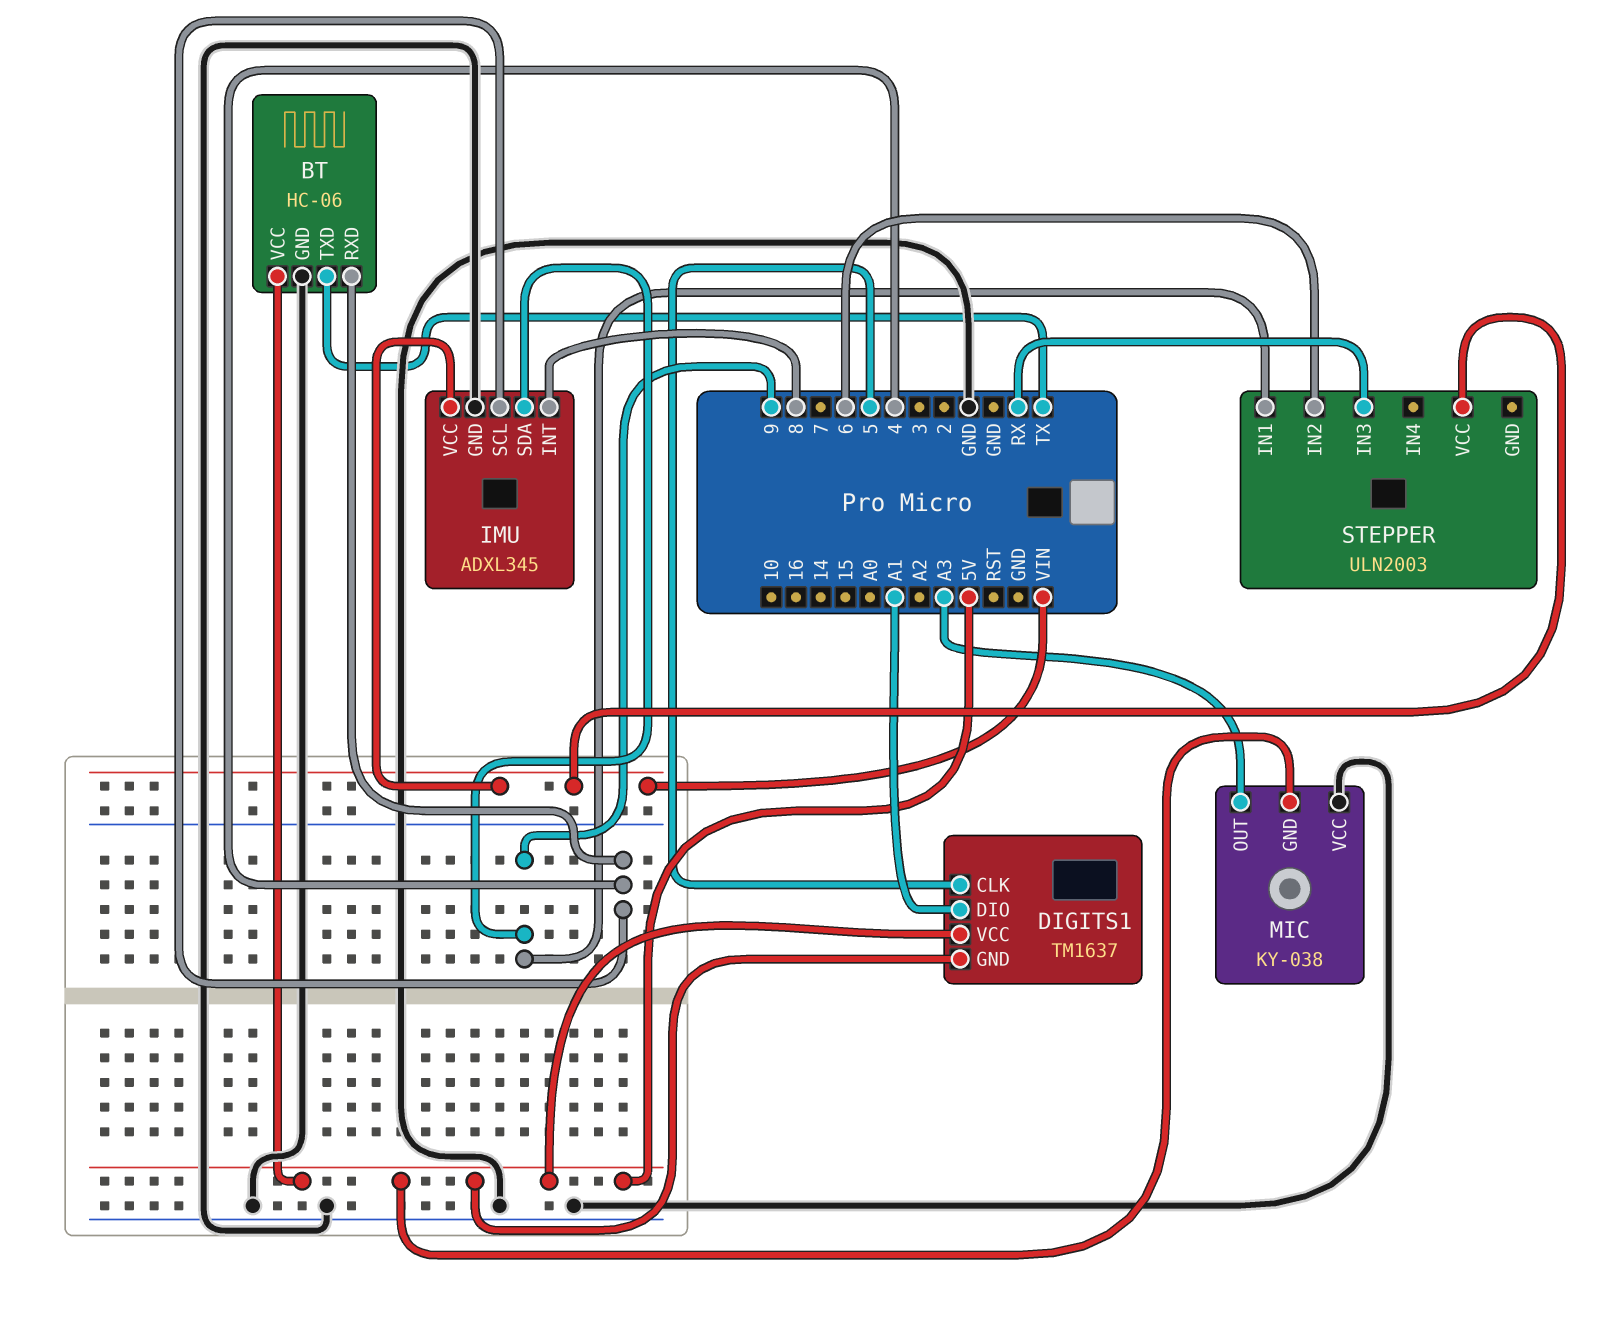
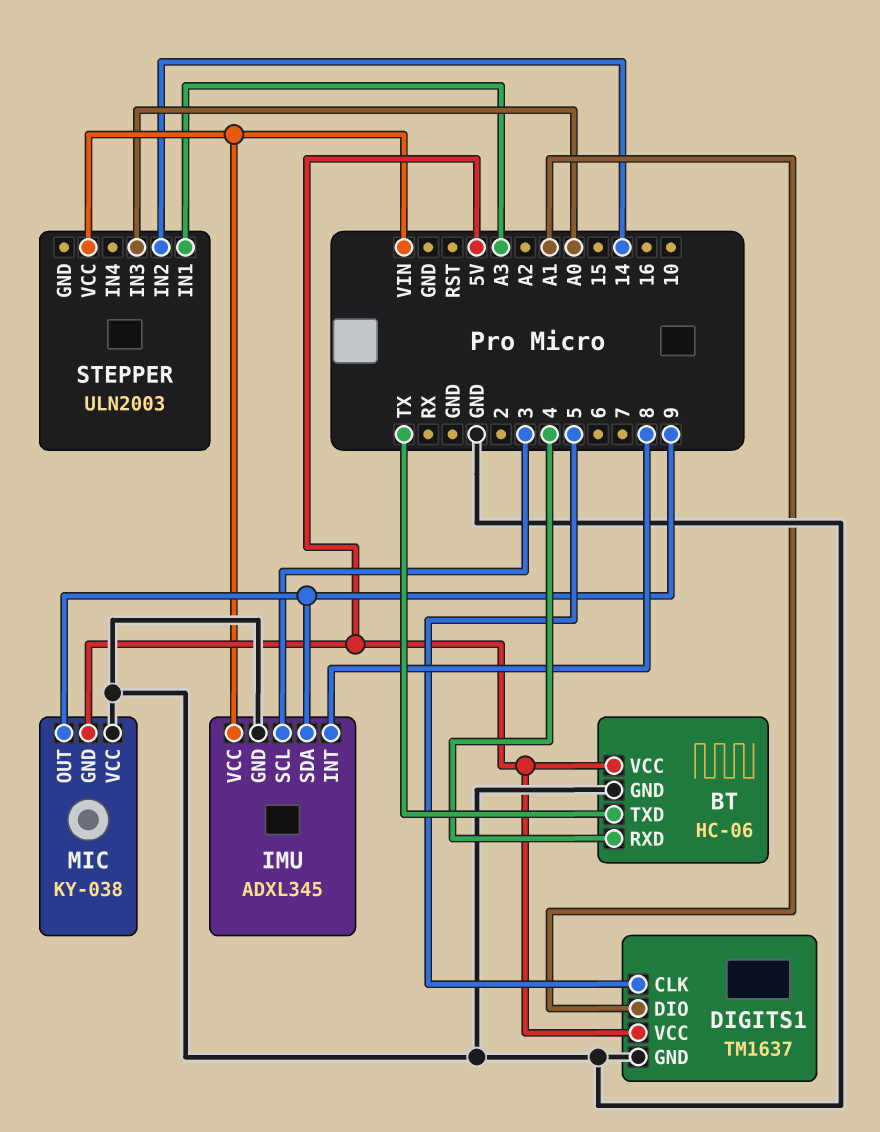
DIGITS1 pin GND: 5V -> GND
IMU pin SCL: 4 -> 3
MIC pin OUT: A3 -> 9
STEPPER pin IN1: 9 -> A3
STEPPER pin IN2: 6 -> 14
STEPPER pin IN3: RX -> A0

